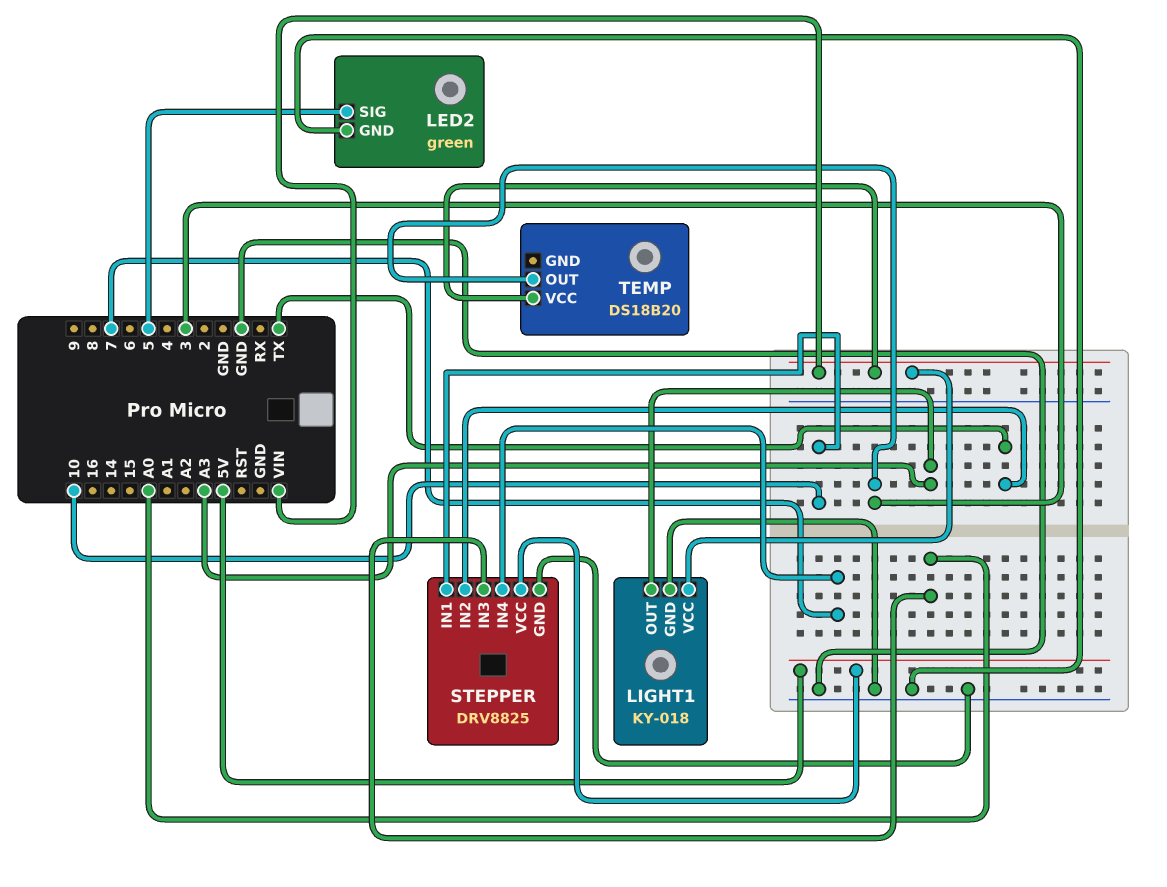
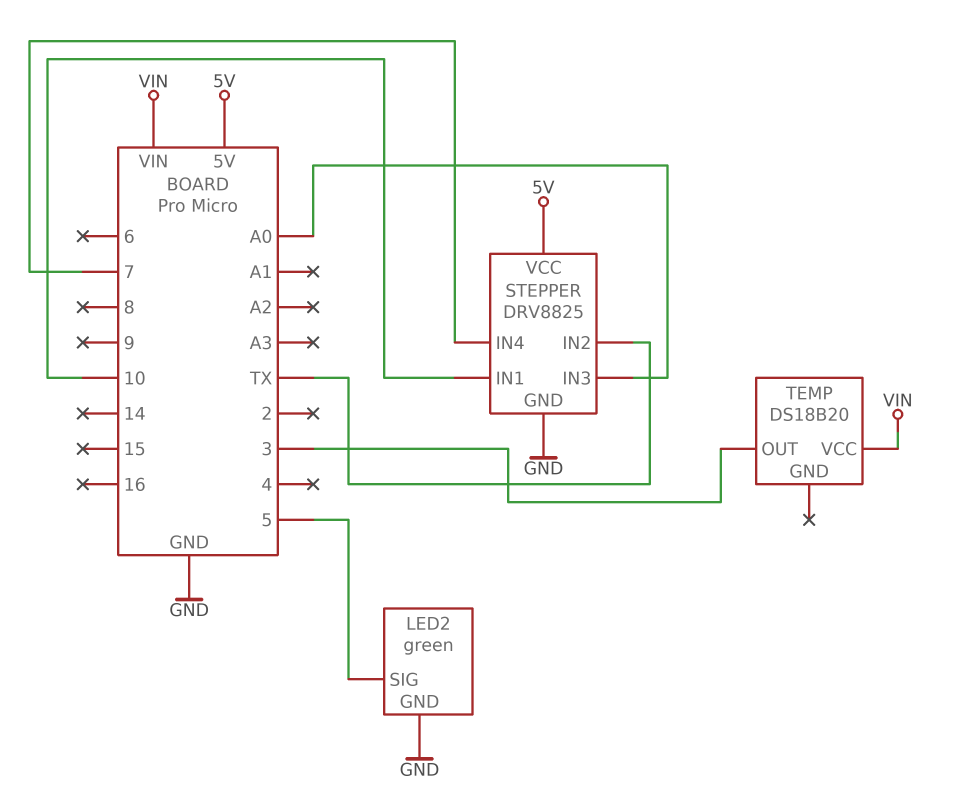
LIGHT1: KY-018 -> none
LIGHT1 pin GND: GND -> none
LIGHT1 pin OUT: A3 -> none
LIGHT1 pin VCC: VIN -> none

